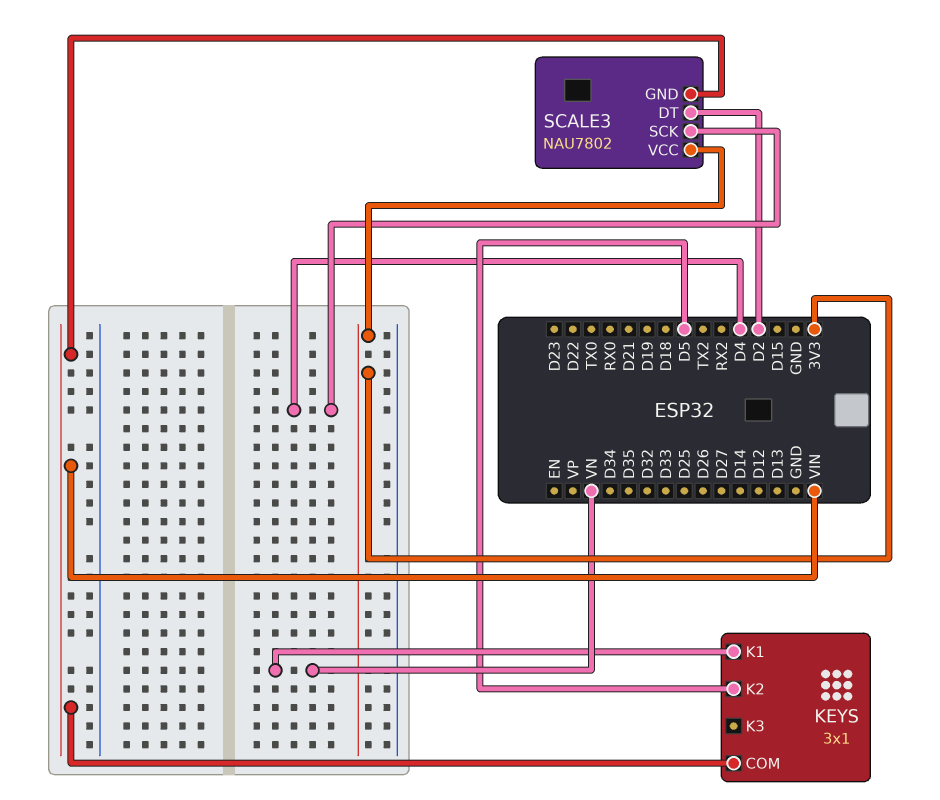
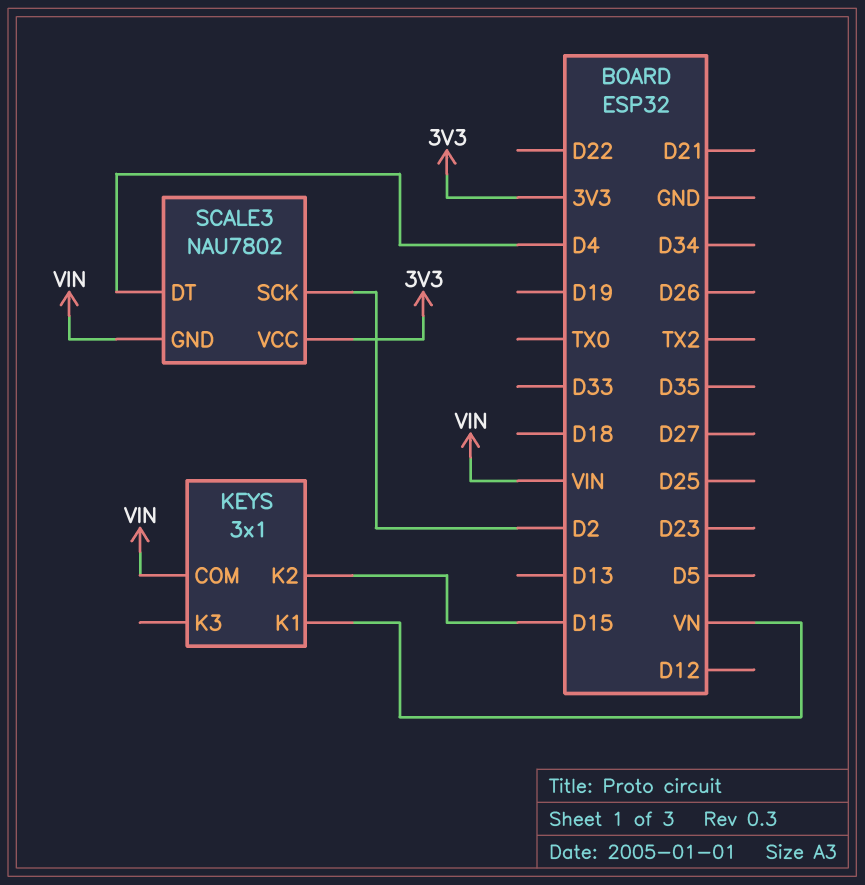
KEYS pin K2: D5 -> D15
SCALE3 pin DT: D2 -> D4
SCALE3 pin SCK: D4 -> D2

